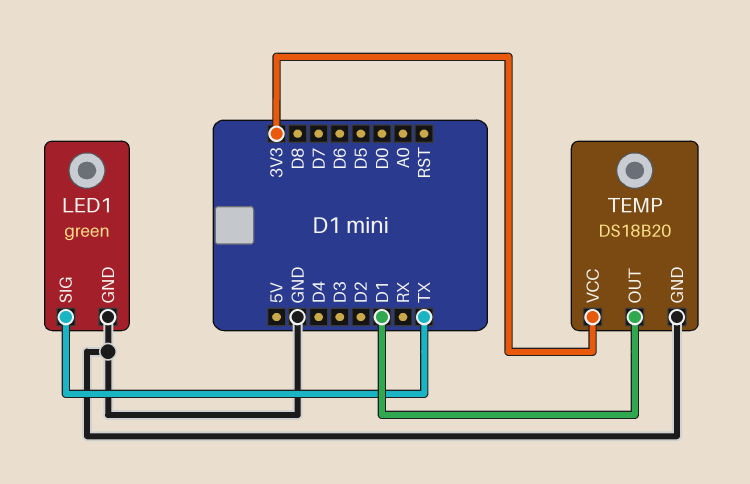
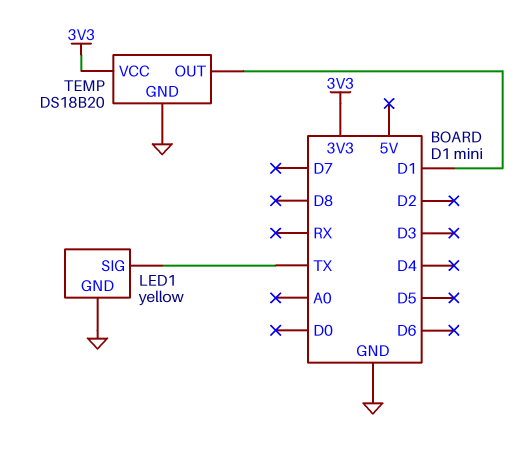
LED1: green -> yellow

